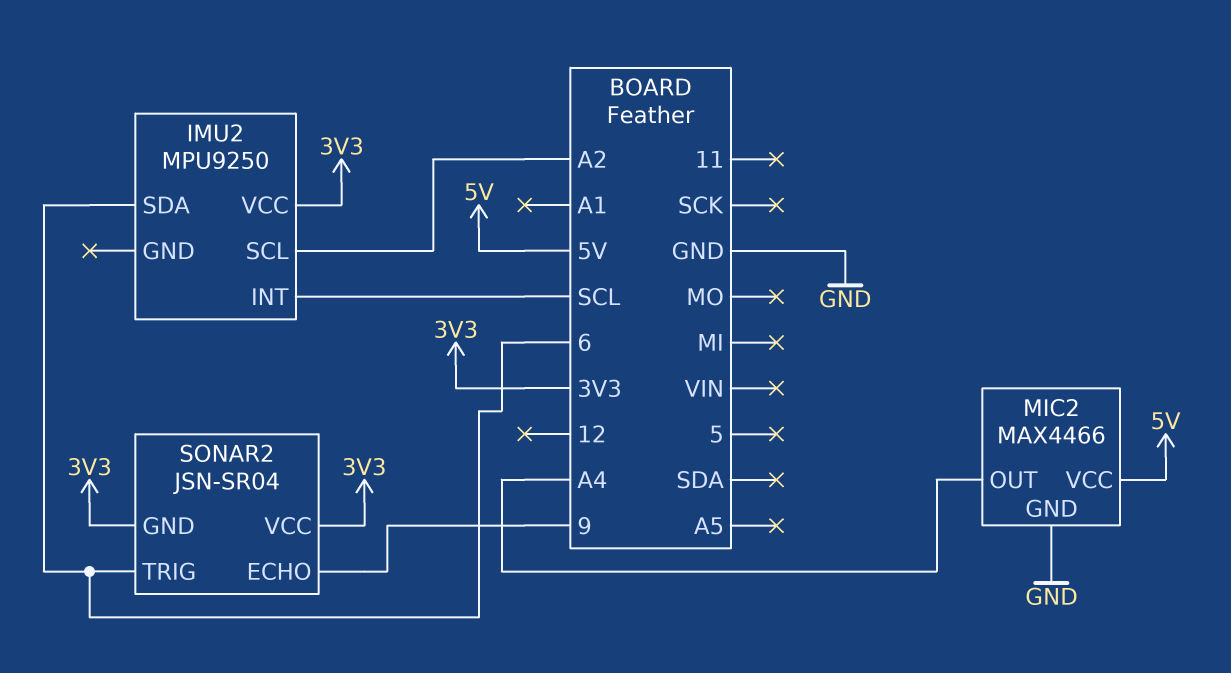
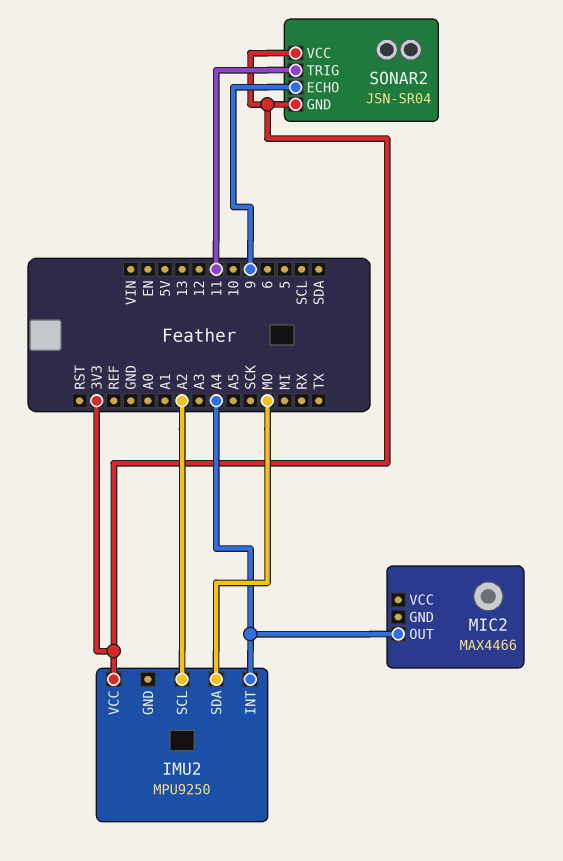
IMU2 pin INT: SCL -> A4
IMU2 pin SDA: 6 -> MO
MIC2 pin GND: GND -> none
MIC2 pin VCC: 5V -> none
SONAR2 pin TRIG: 6 -> 11

